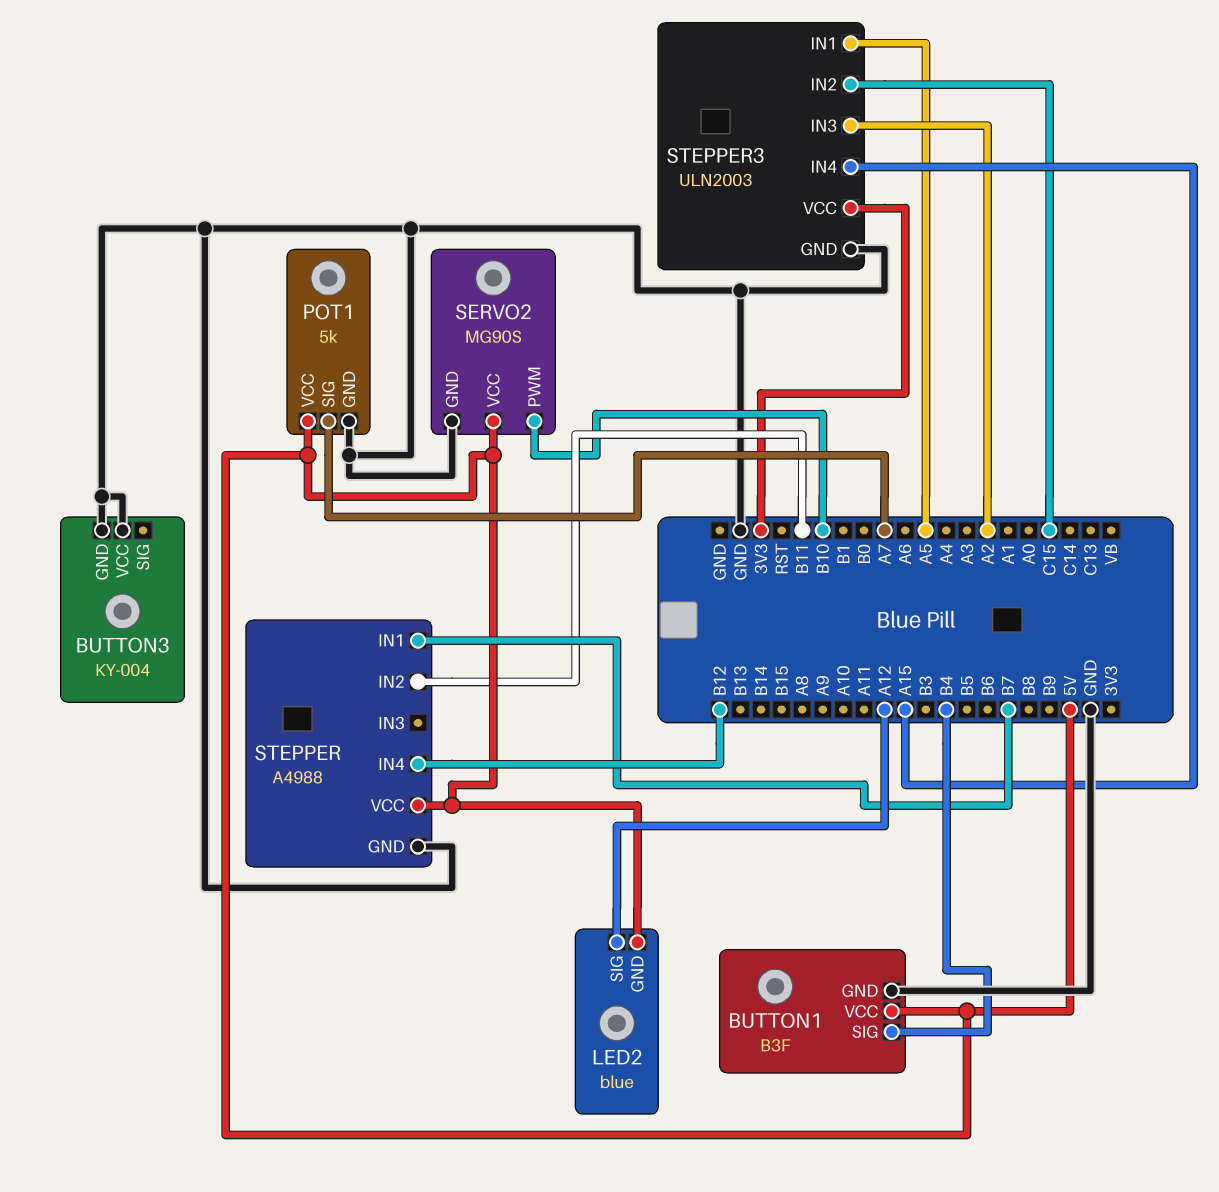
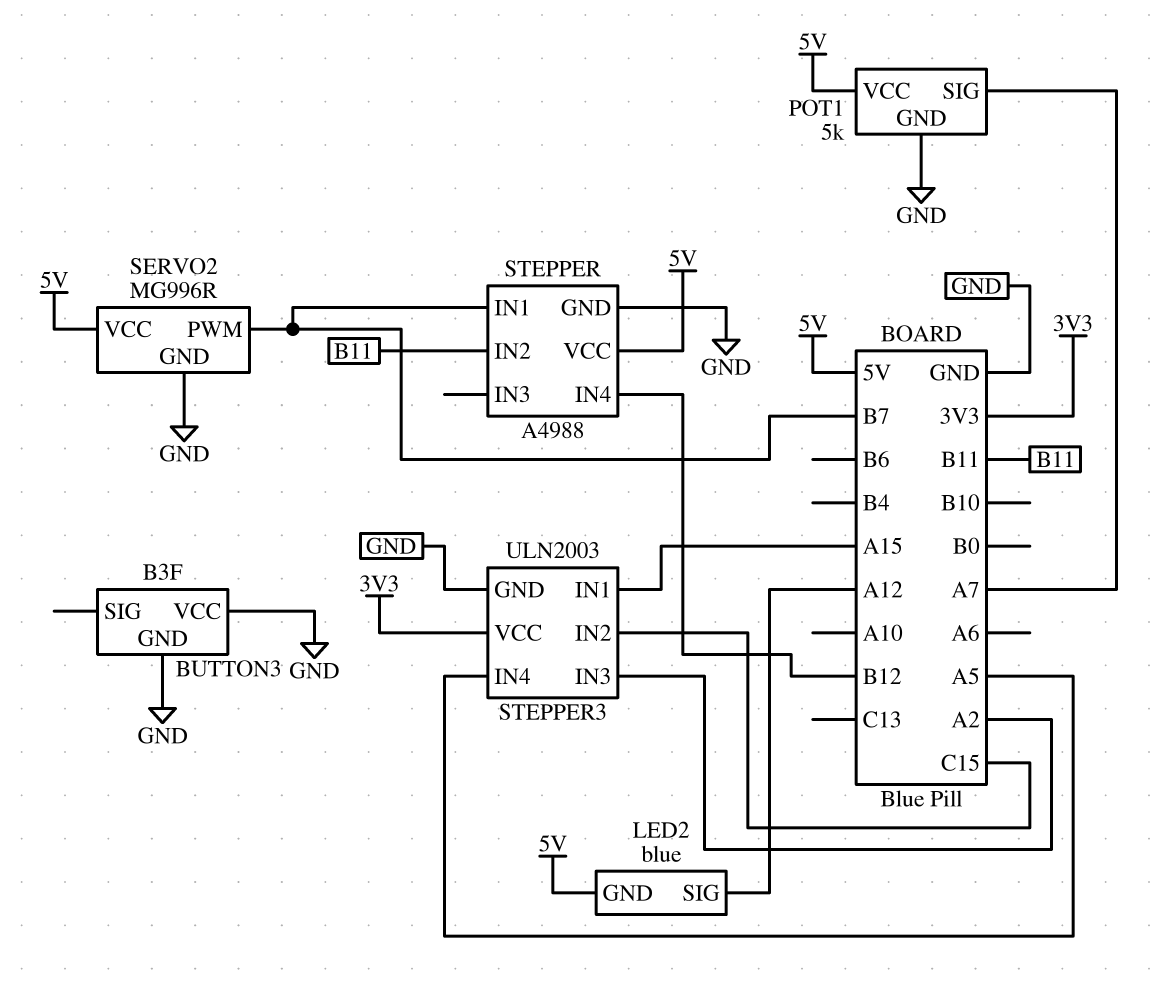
BUTTON1: B3F -> none
BUTTON1 pin GND: GND -> none
BUTTON1 pin SIG: B4 -> none
BUTTON1 pin VCC: 5V -> none
BUTTON3: KY-004 -> B3F
SERVO2: MG90S -> MG996R
SERVO2 pin PWM: B10 -> B7
STEPPER3 pin IN1: A5 -> A15
STEPPER3 pin IN4: A15 -> A5

